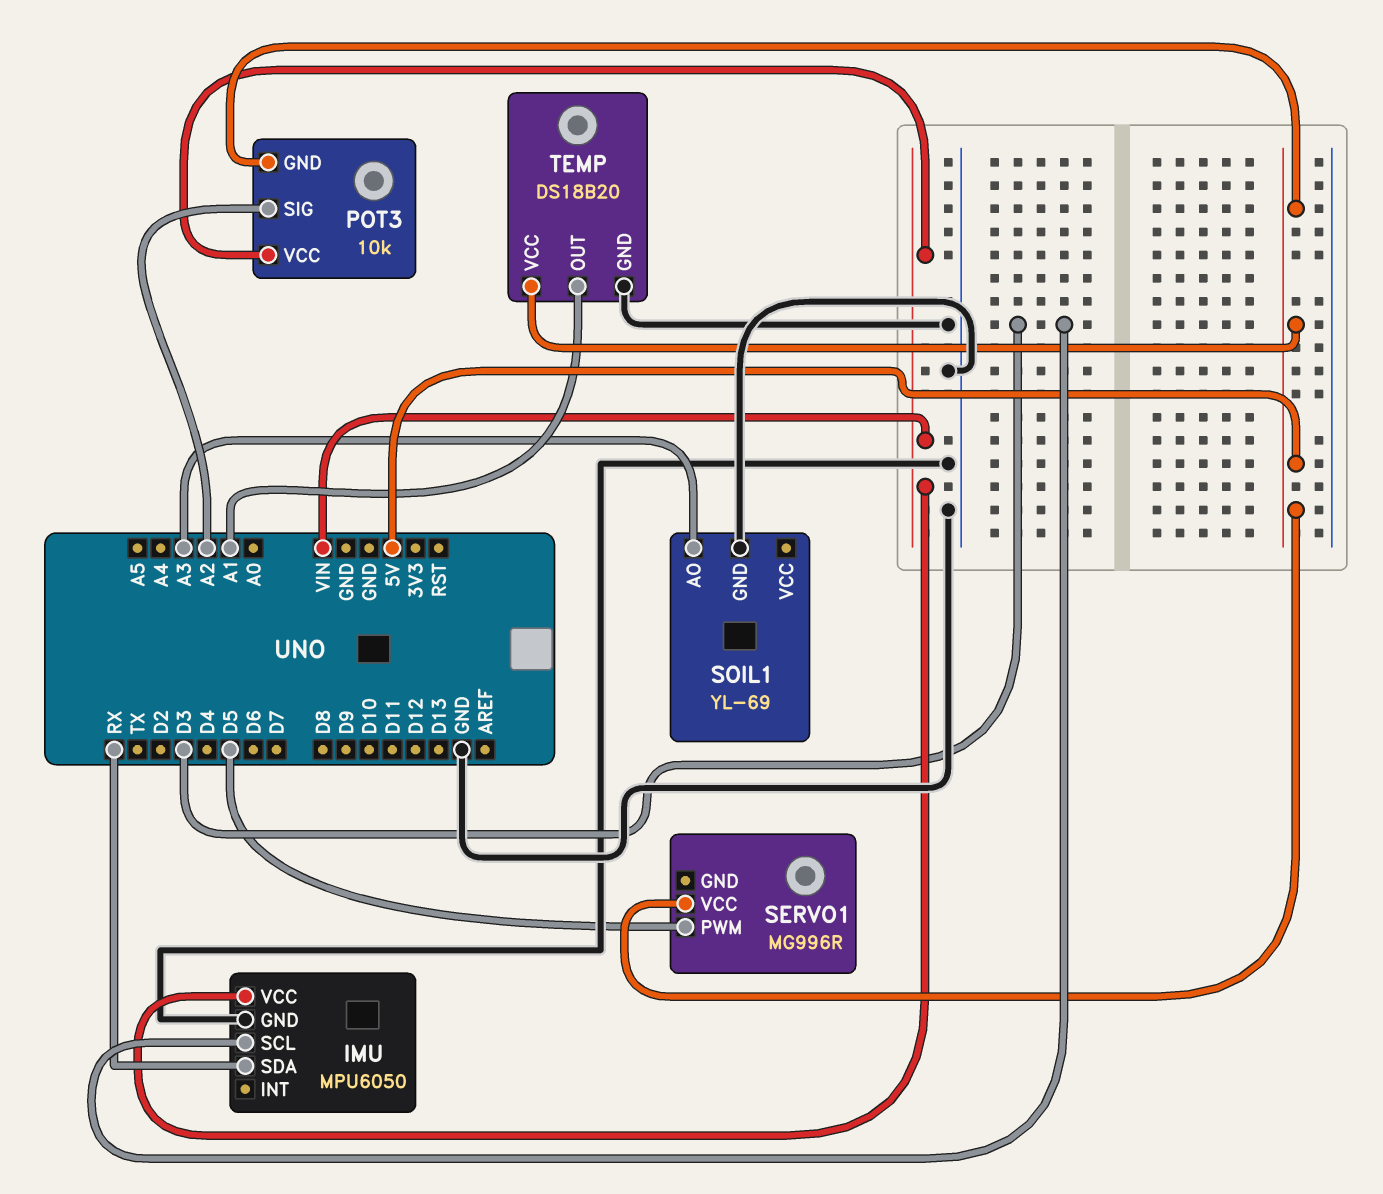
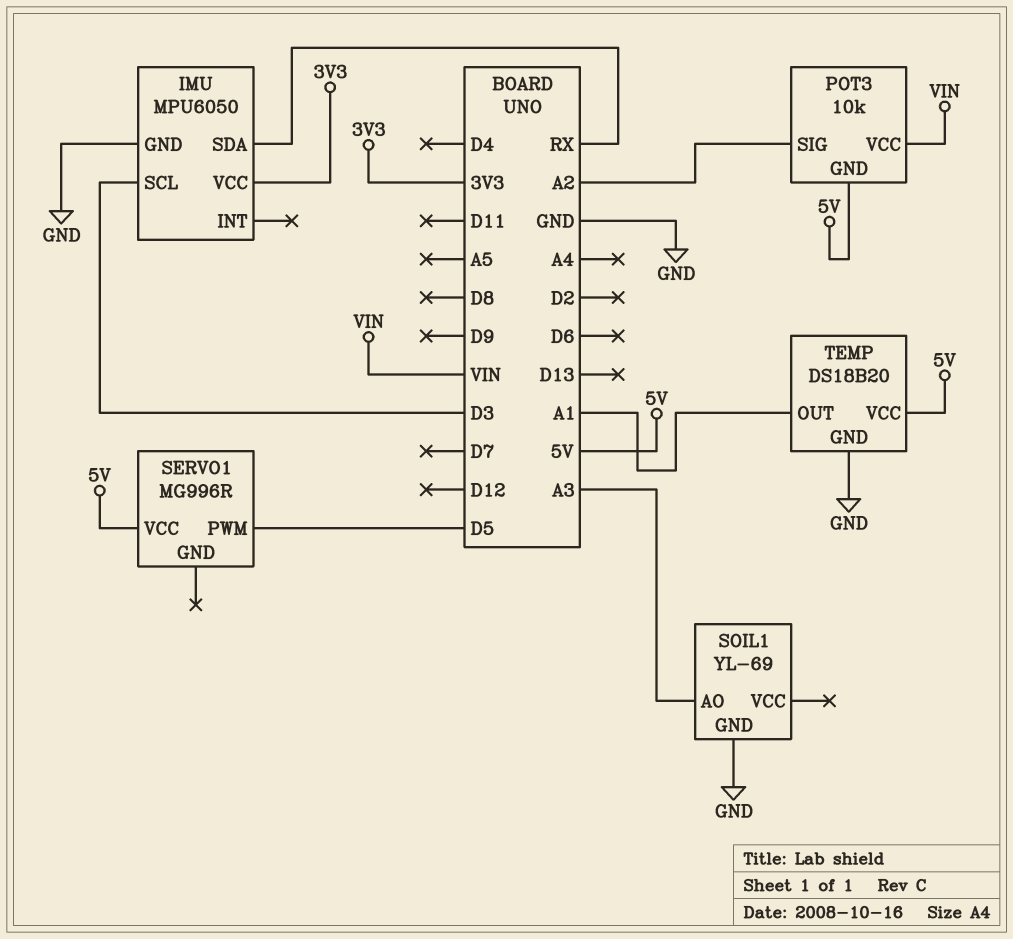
IMU pin VCC: VIN -> 3V3

